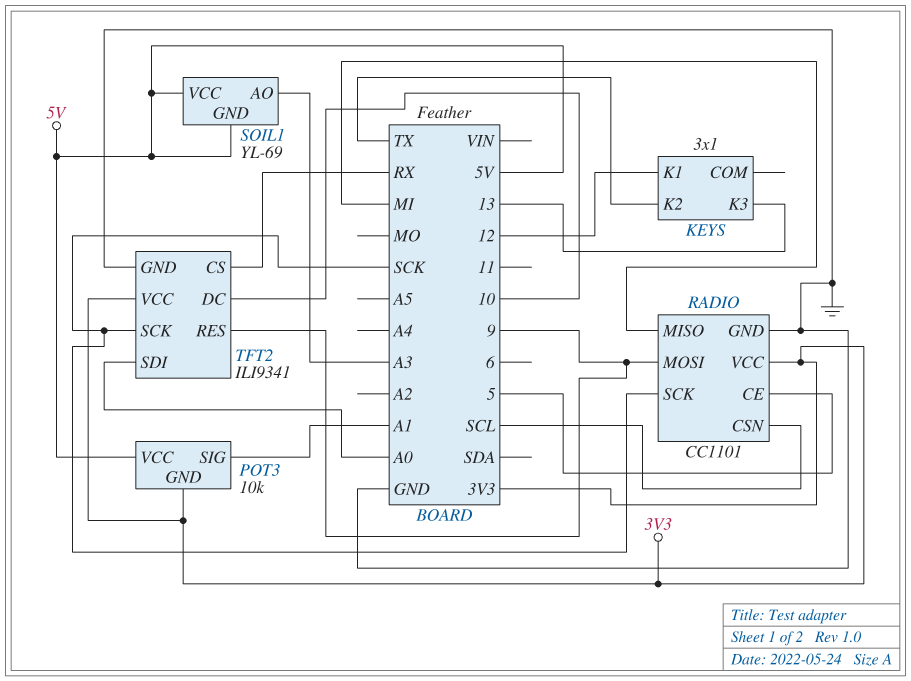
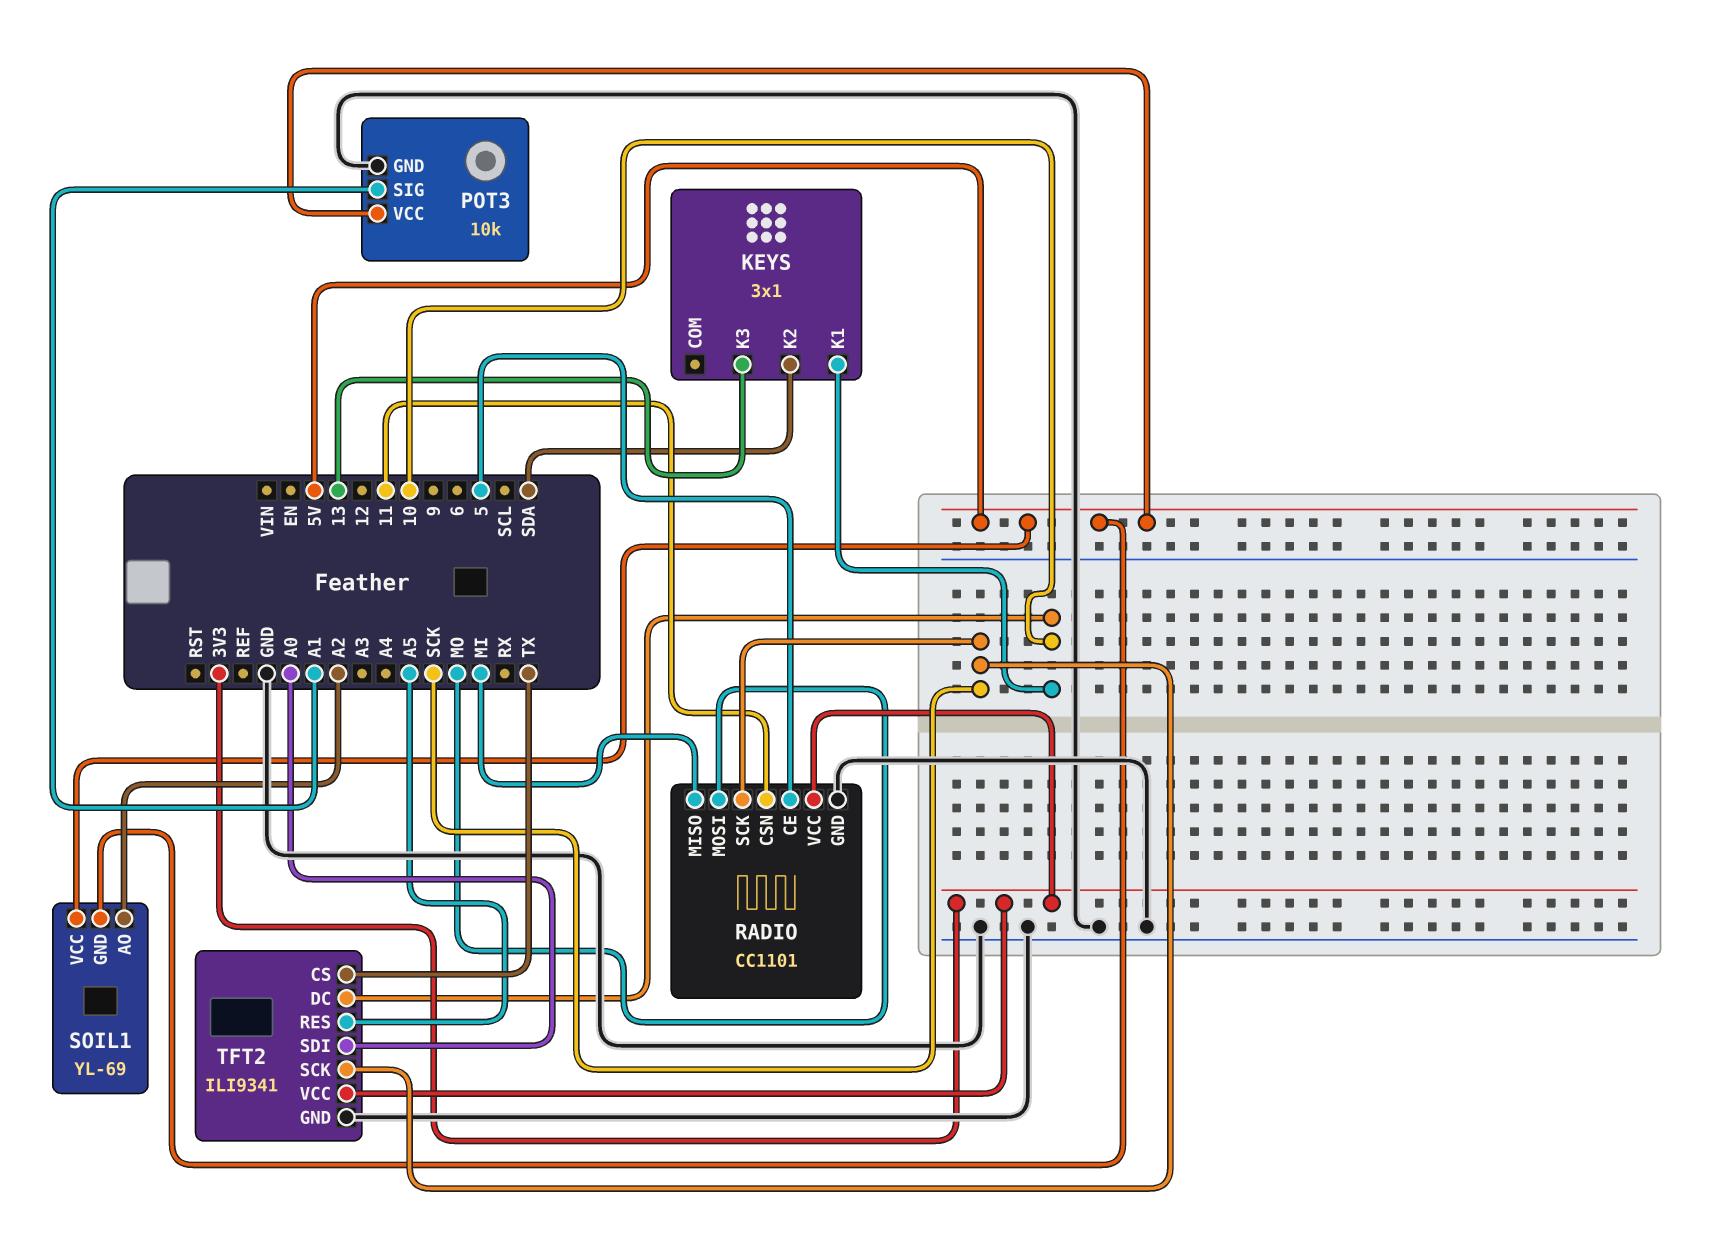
KEYS pin K1: 12 -> 10
KEYS pin K2: TX -> SDA
POT3 pin GND: 3V3 -> GND
RADIO pin CSN: SCL -> 11
RADIO pin MOSI: 9 -> MO
SOIL1 pin AO: A3 -> A2
TFT2 pin CS: RX -> TX
TFT2 pin RES: 9 -> A5

